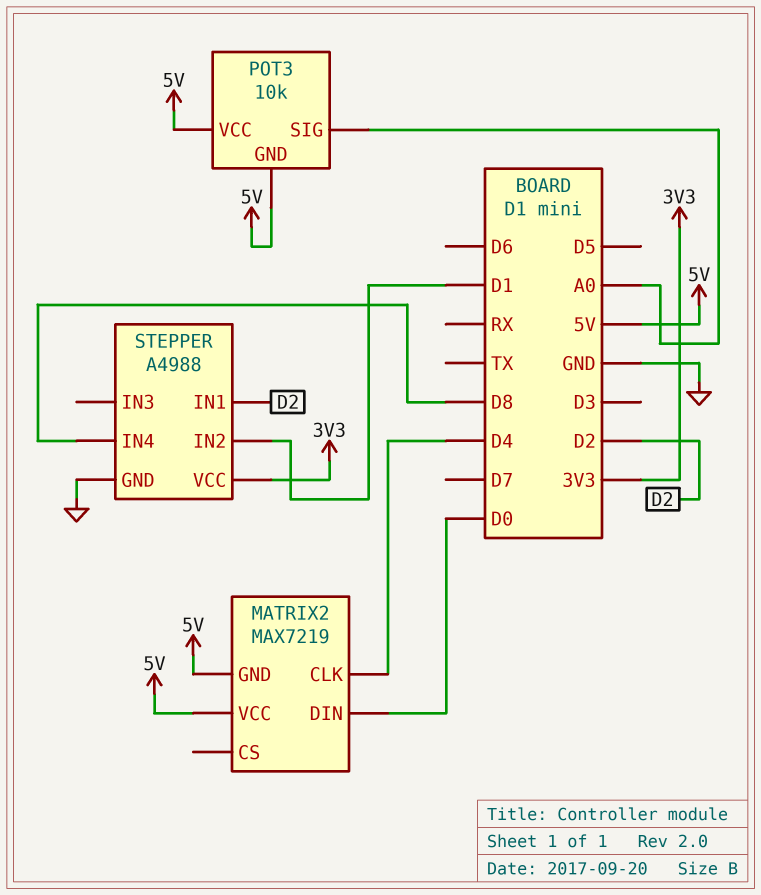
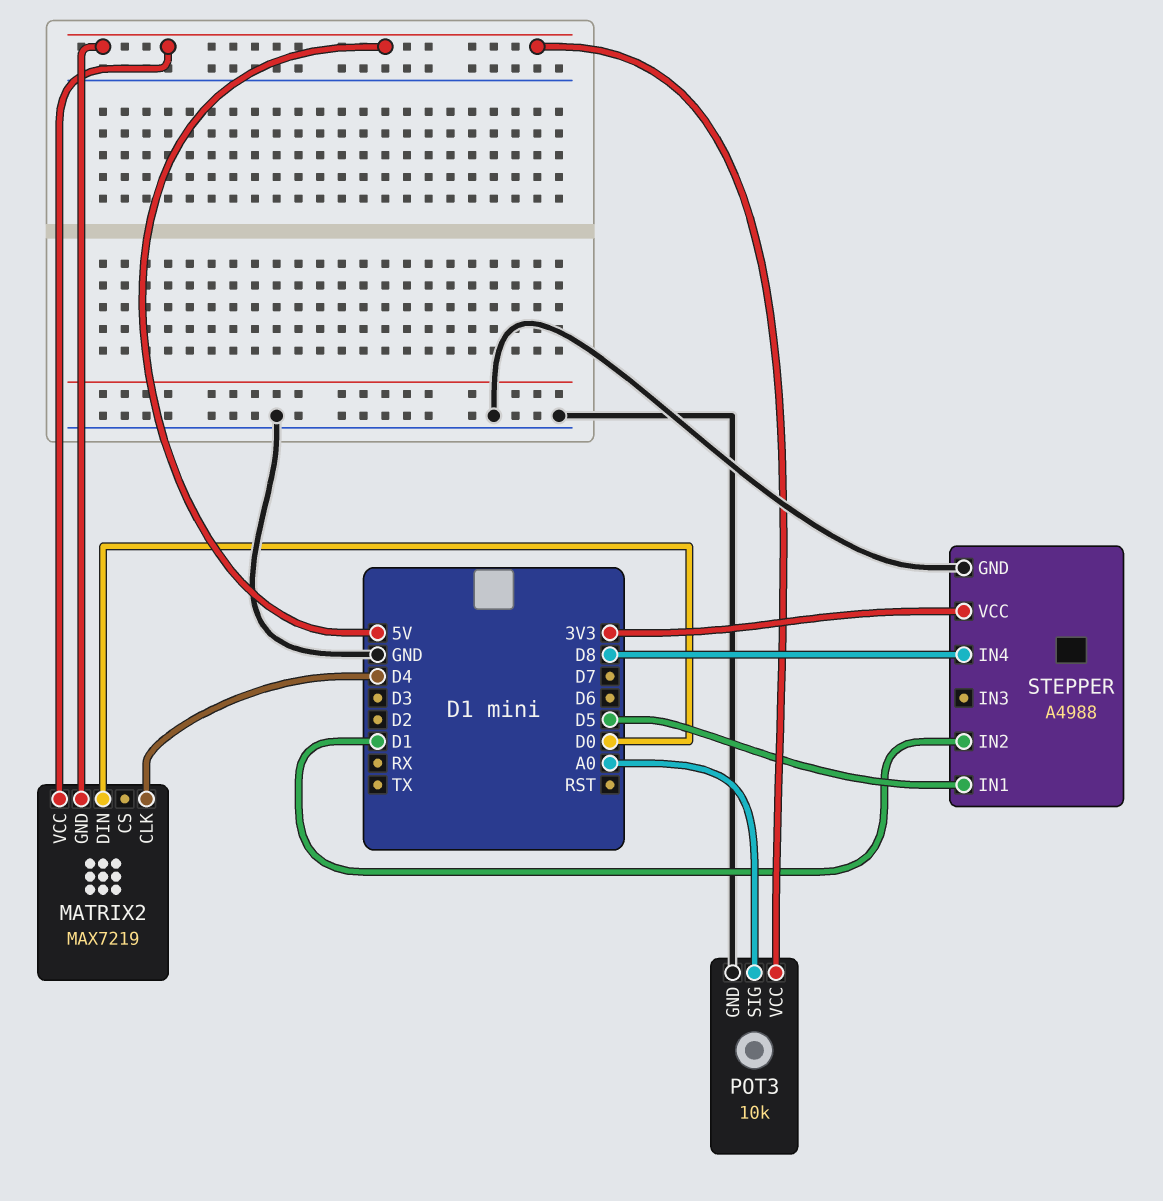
POT3 pin GND: 5V -> GND
STEPPER pin IN1: D2 -> D5

